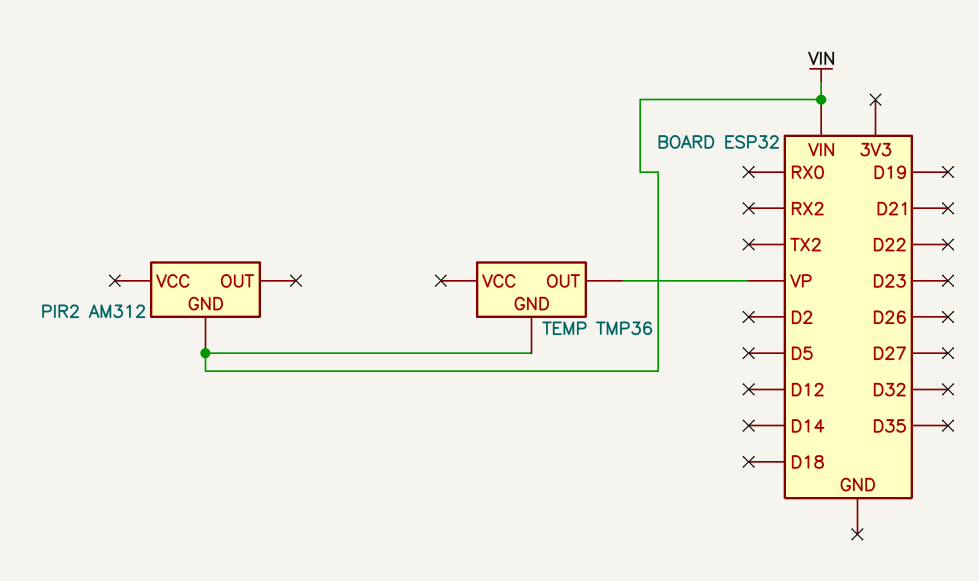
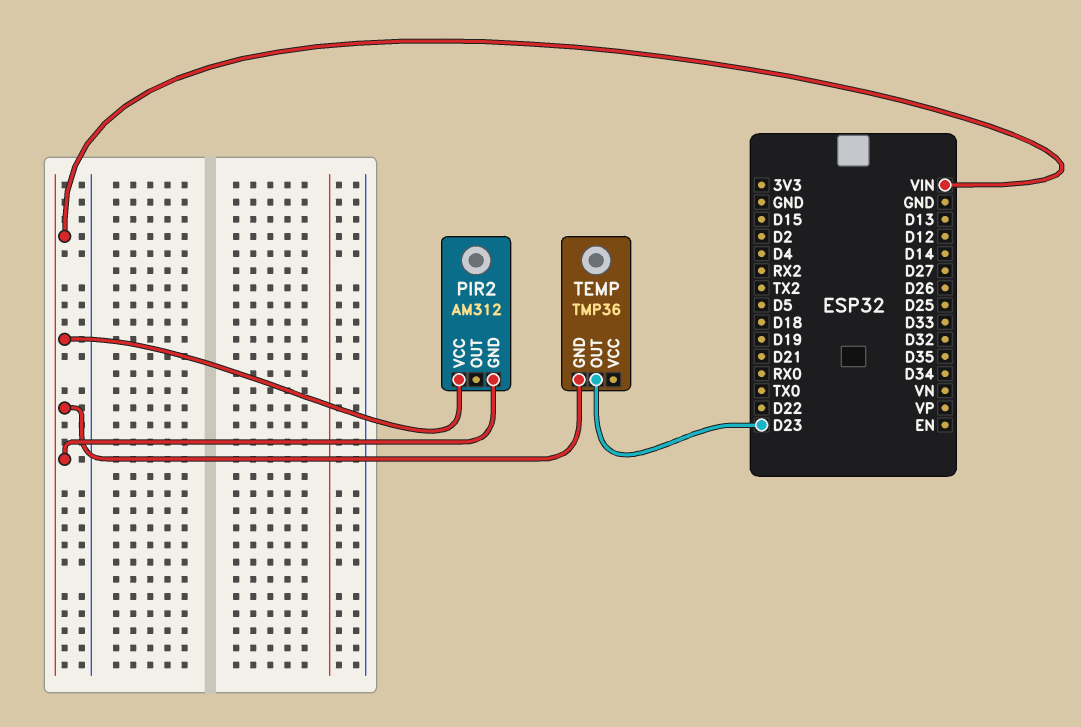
PIR2 pin VCC: none -> VIN
TEMP pin OUT: VP -> D23

